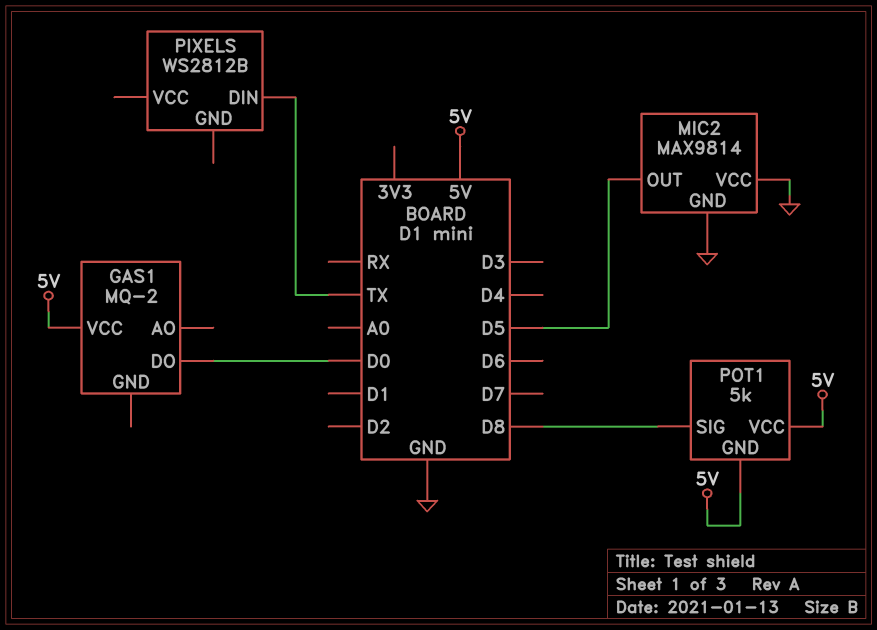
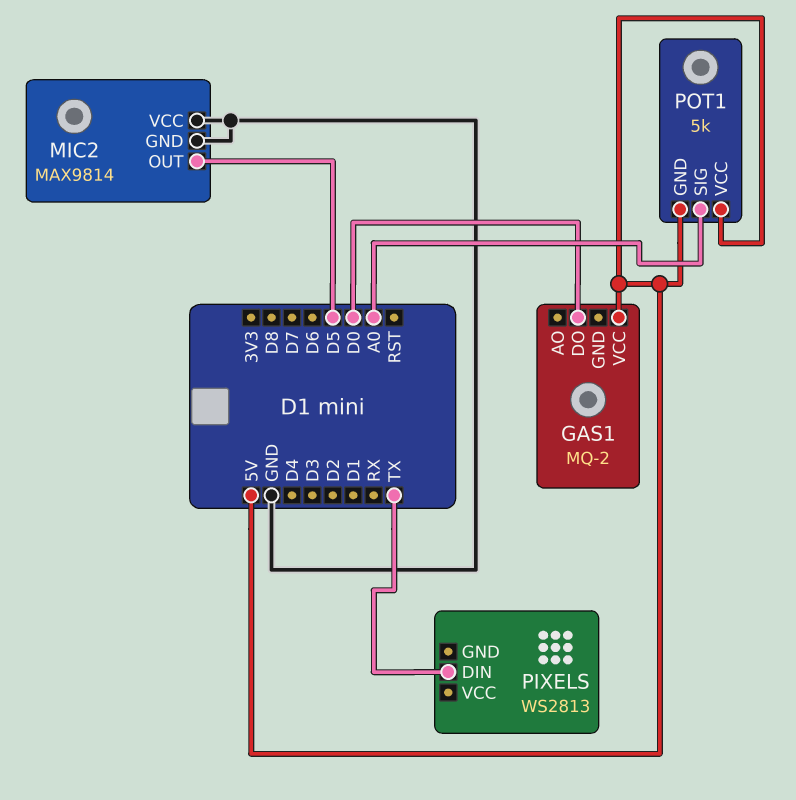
PIXELS: WS2812B -> WS2813
POT1 pin SIG: D8 -> A0

